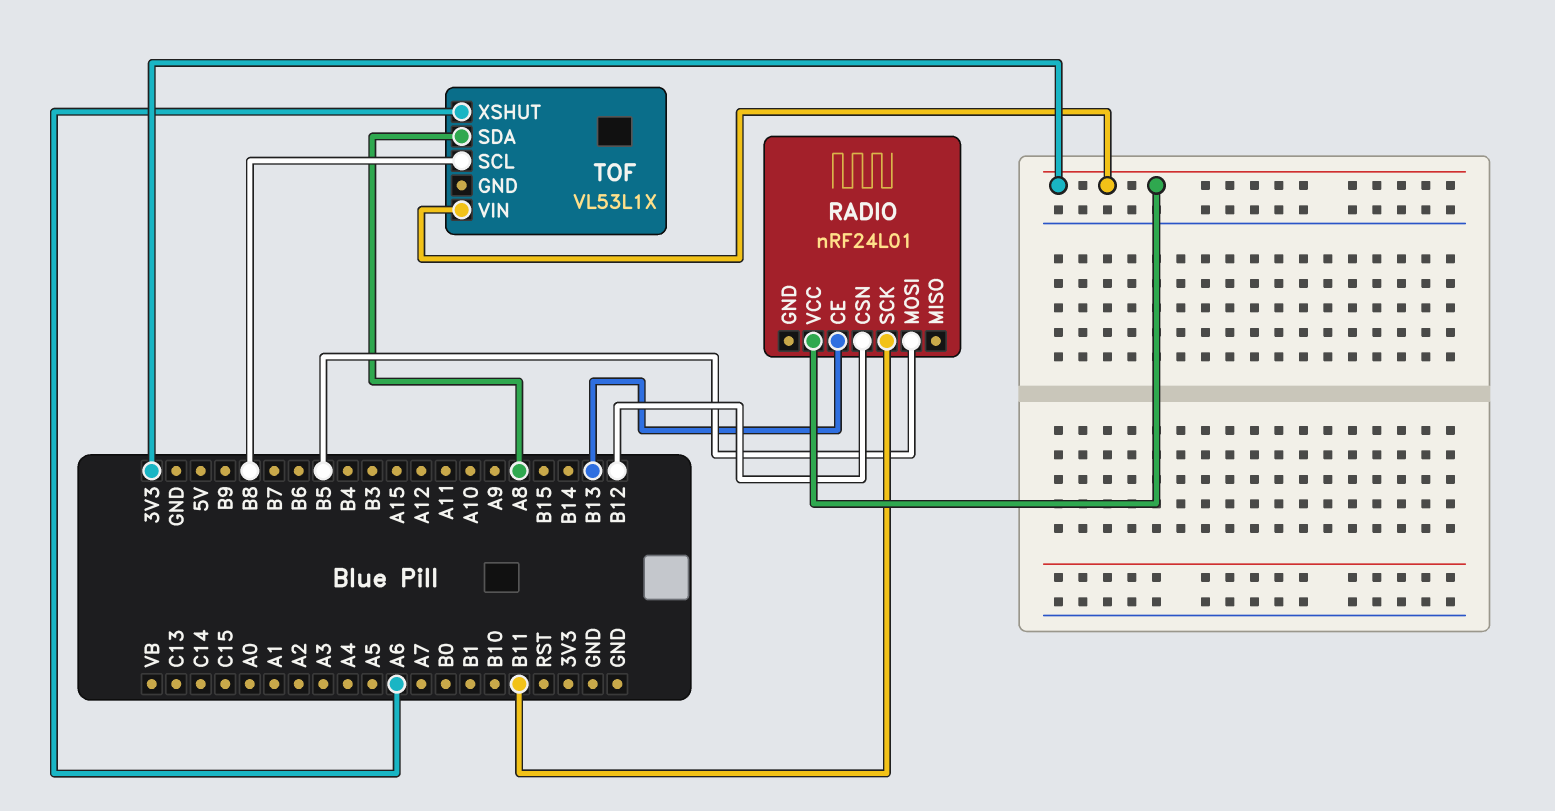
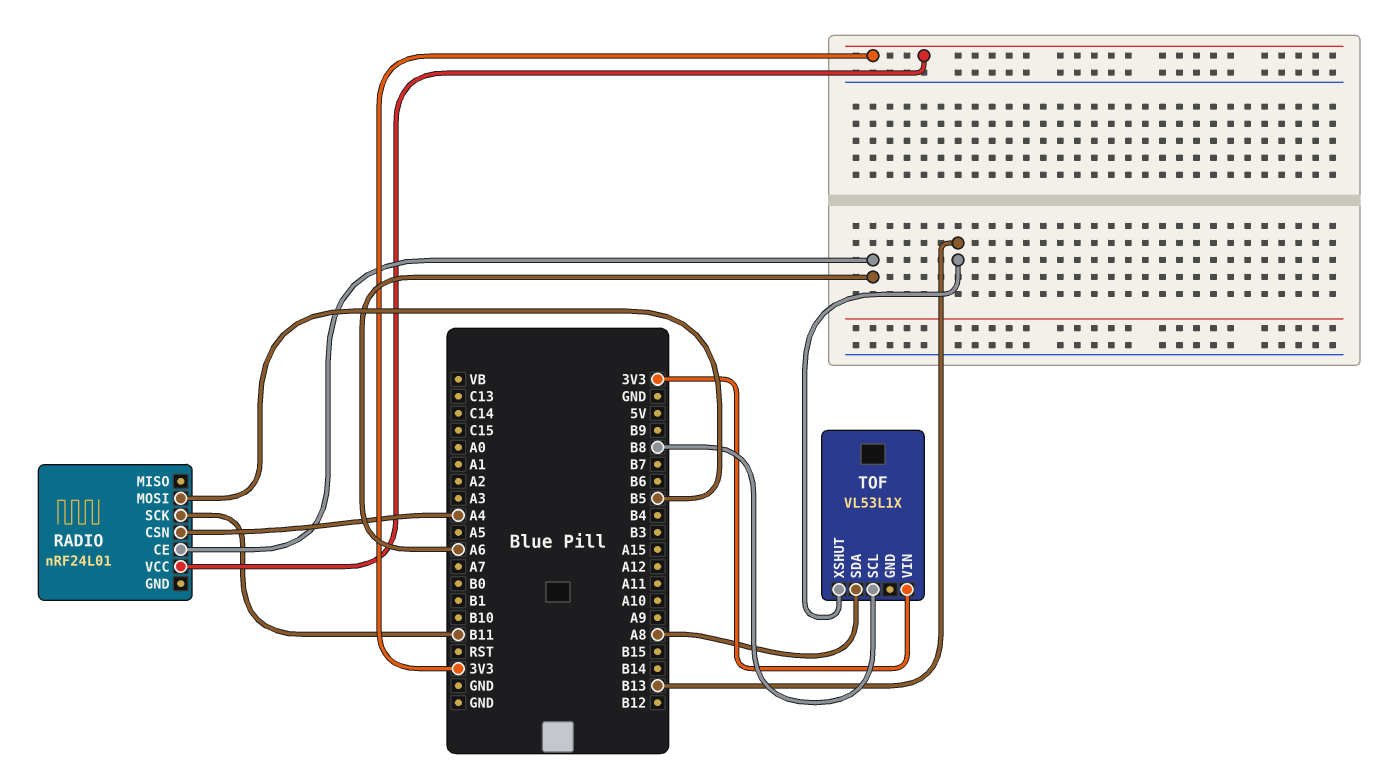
RADIO pin CE: B13 -> A6
RADIO pin CSN: B12 -> A4
TOF pin XSHUT: A6 -> B13

